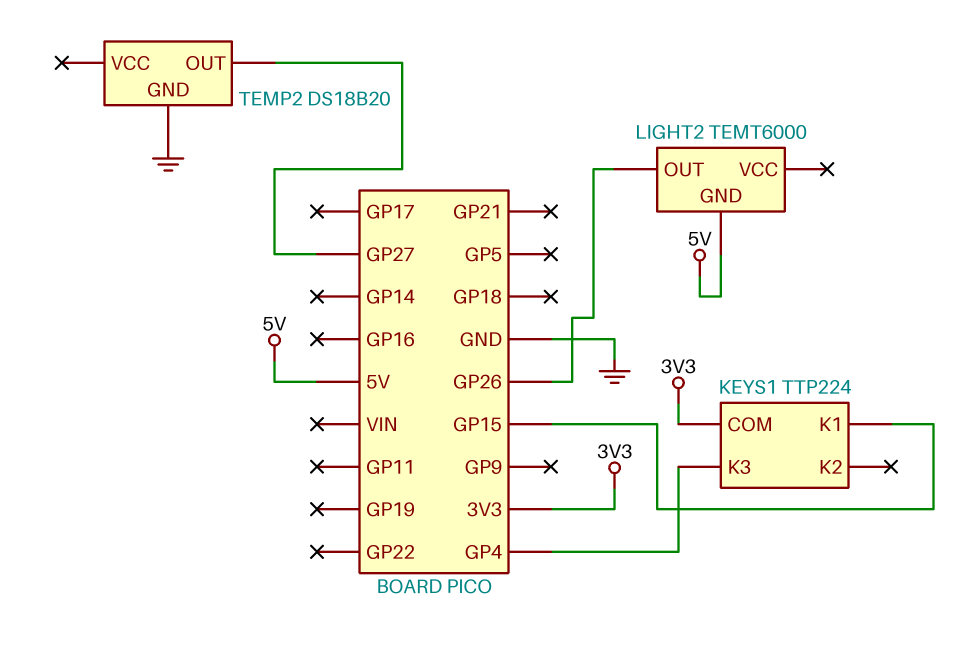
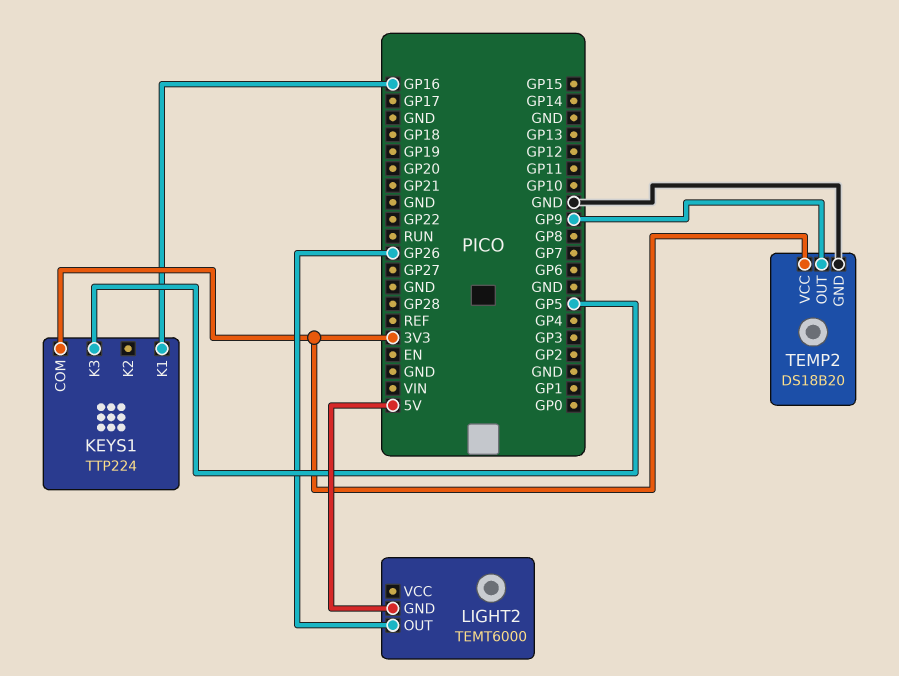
KEYS1 pin K1: GP15 -> GP16
KEYS1 pin K3: GP4 -> GP5
TEMP2 pin OUT: GP27 -> GP9
TEMP2 pin VCC: none -> 3V3

